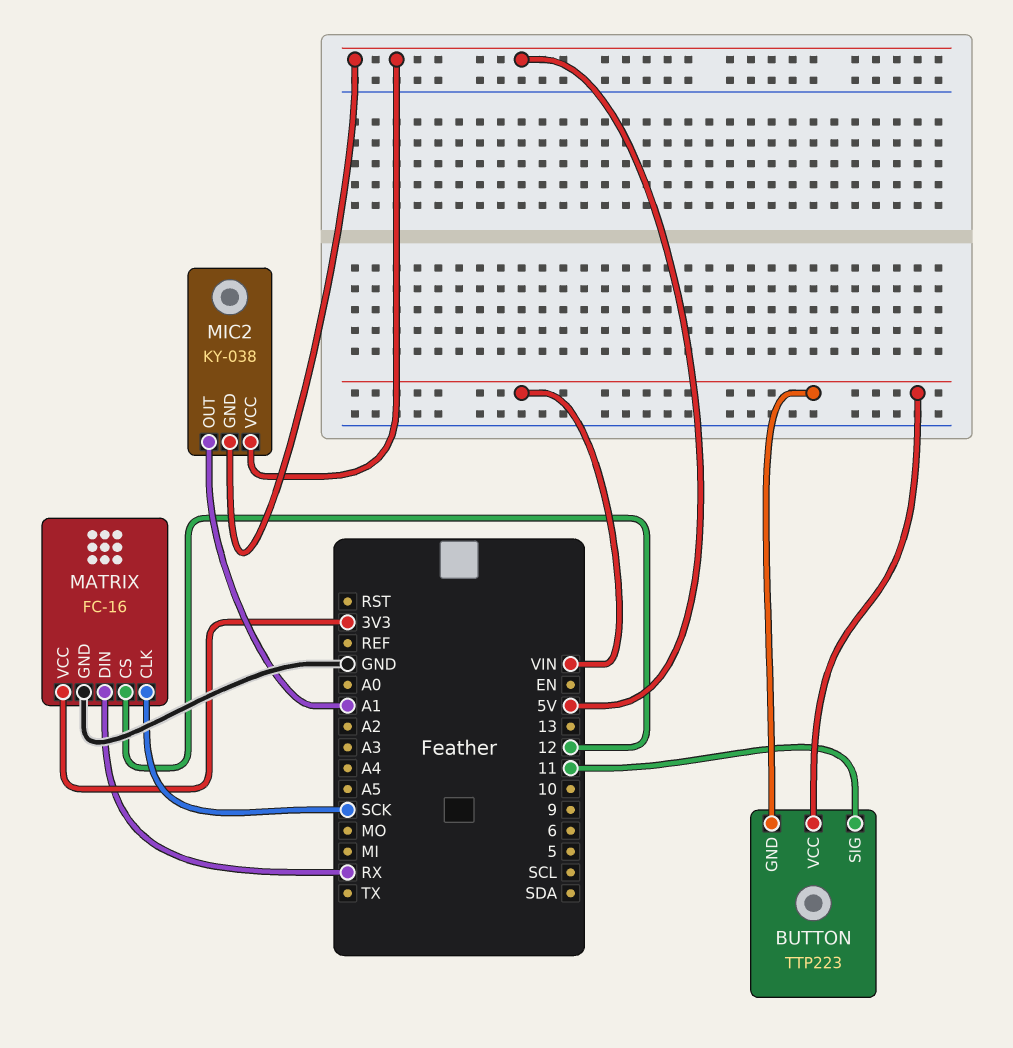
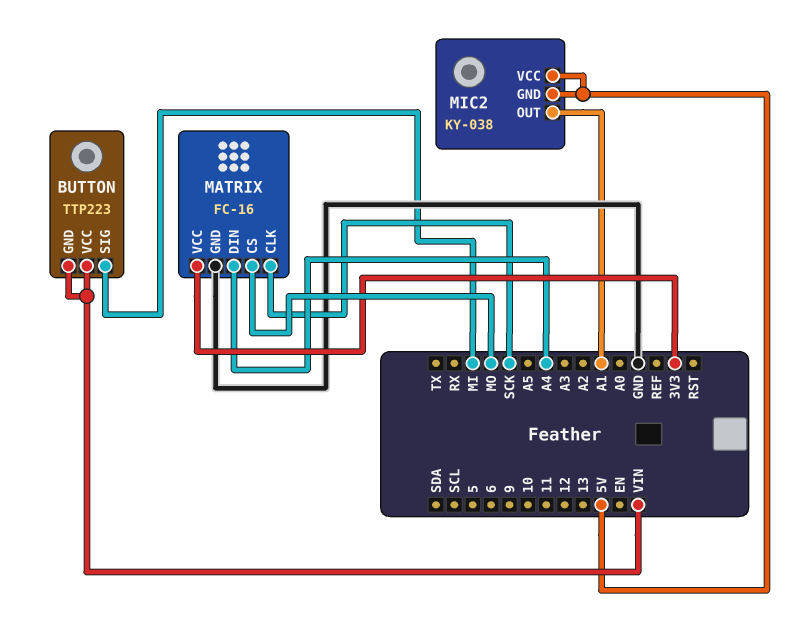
BUTTON pin SIG: 11 -> MI
MATRIX pin CS: 12 -> MO
MATRIX pin DIN: RX -> A4

